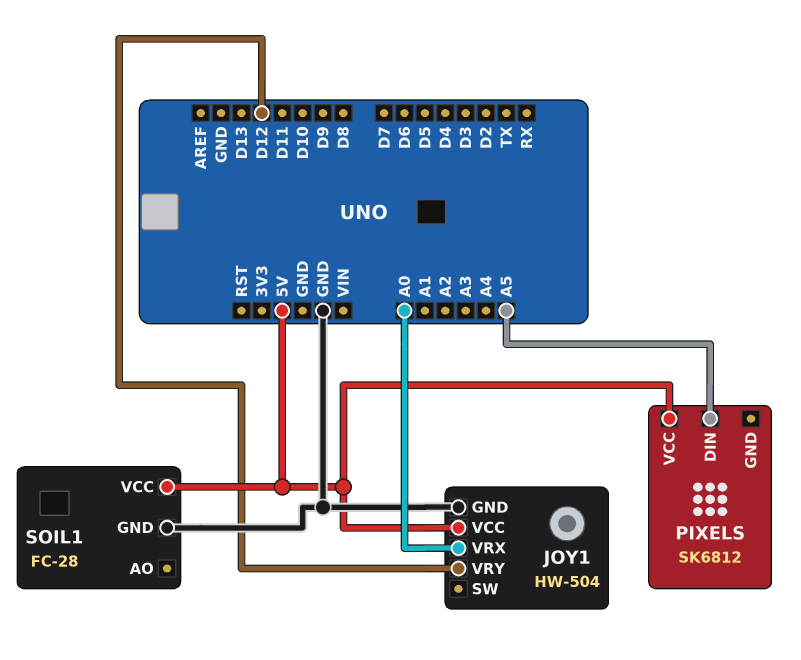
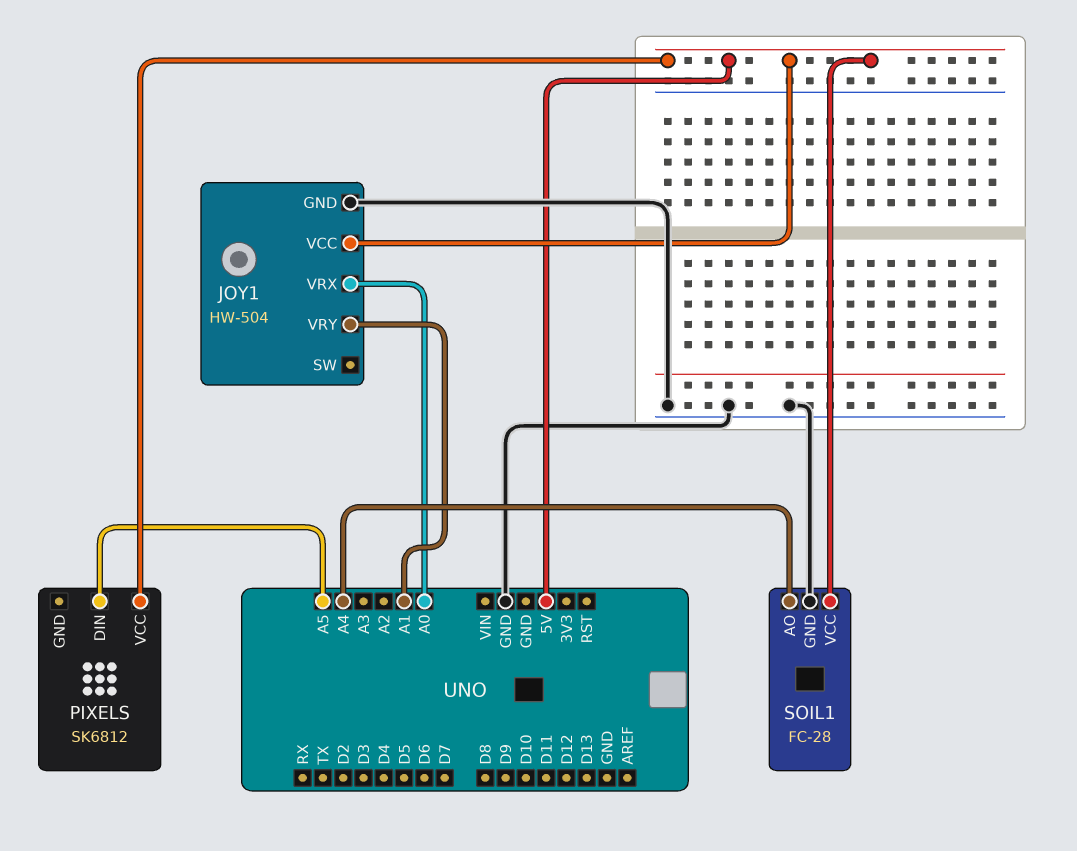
JOY1 pin VRY: D12 -> A1
SOIL1 pin AO: none -> A4

